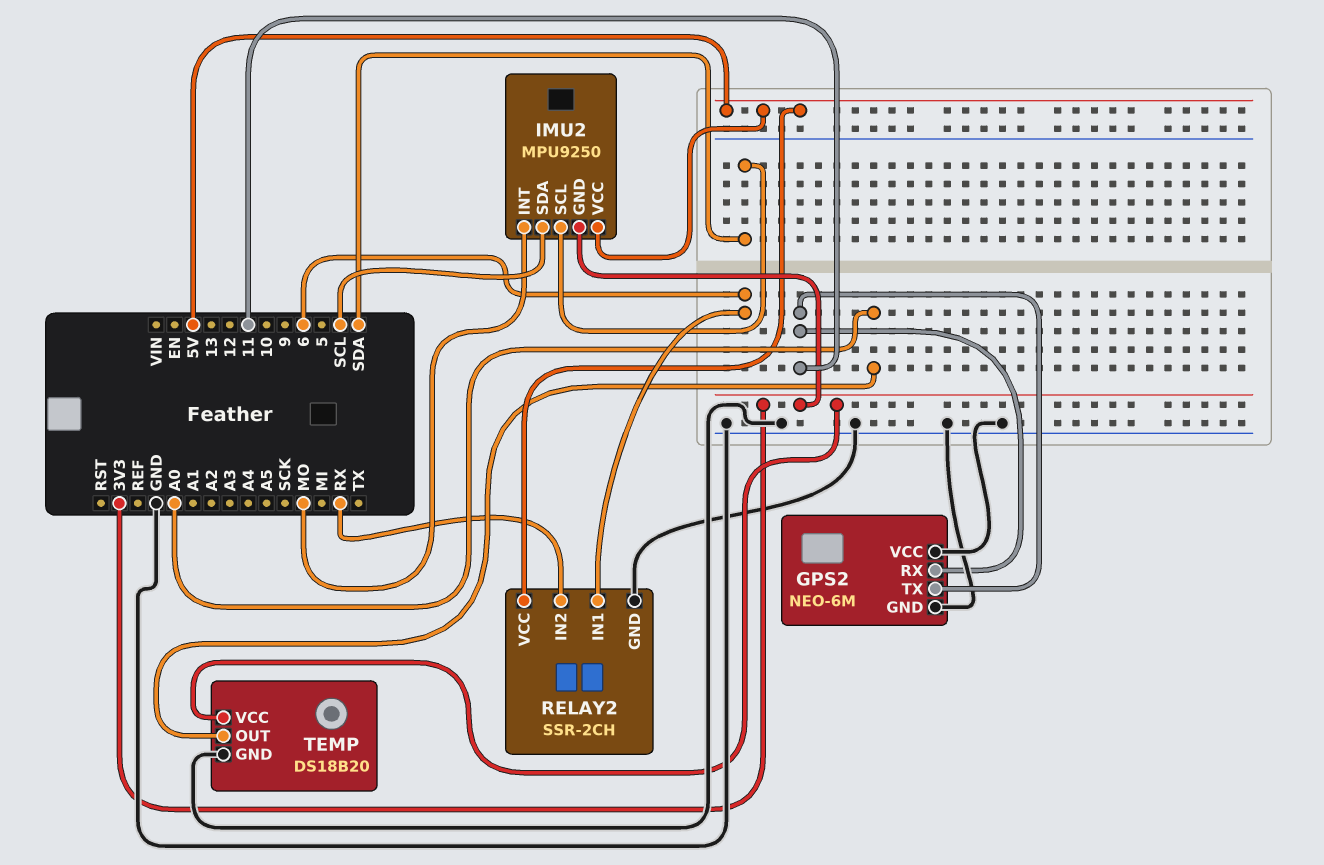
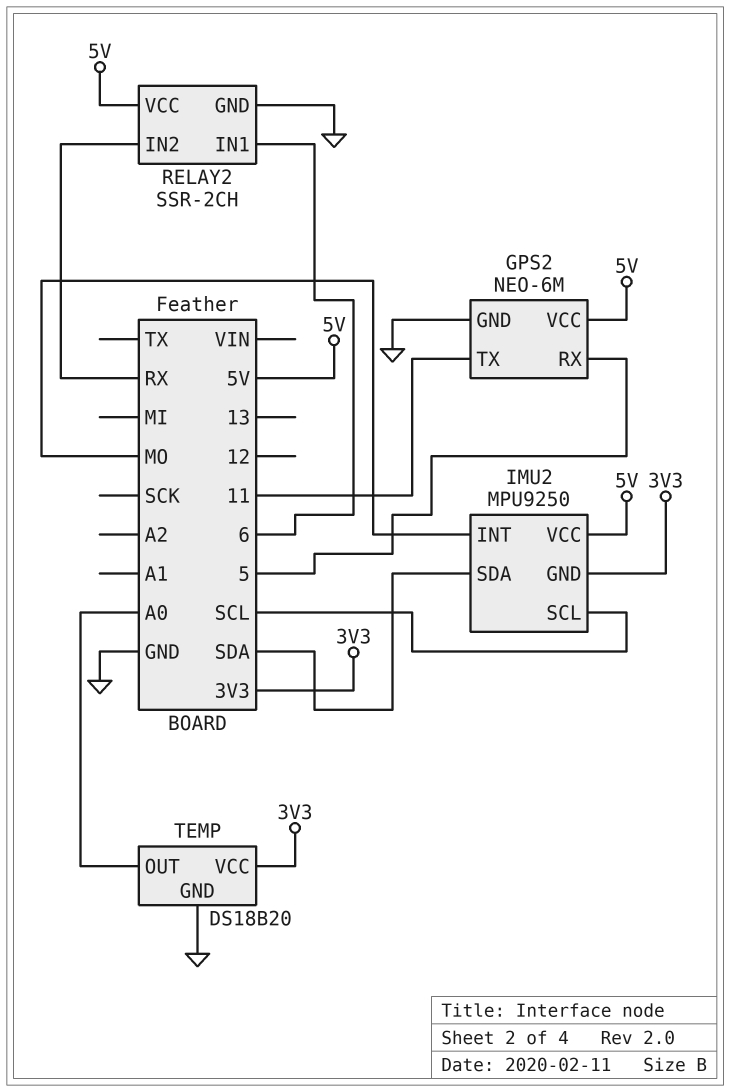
GPS2 pin RX: 11 -> 5
GPS2 pin VCC: GND -> 5V
IMU2 pin SCL: SDA -> SCL
IMU2 pin SDA: SCL -> SDA

